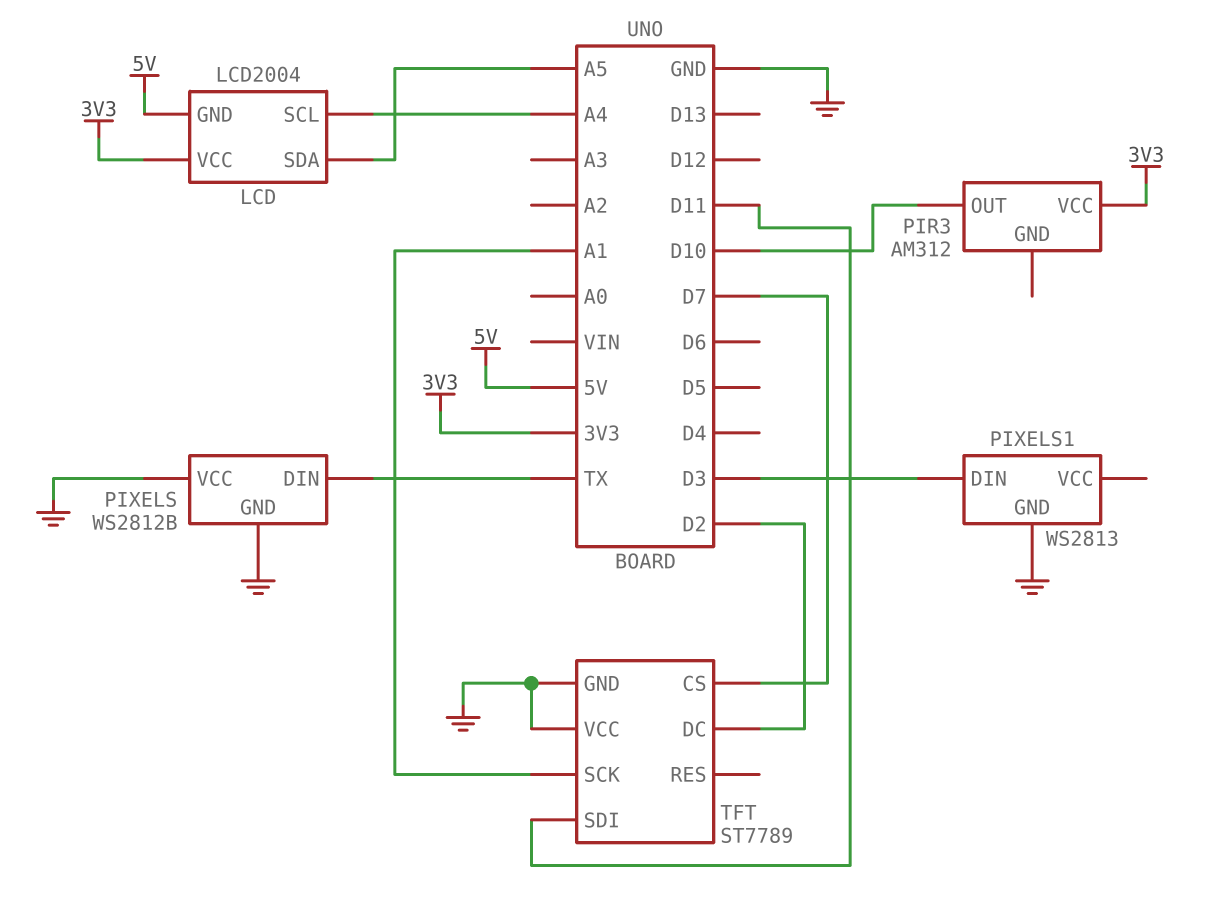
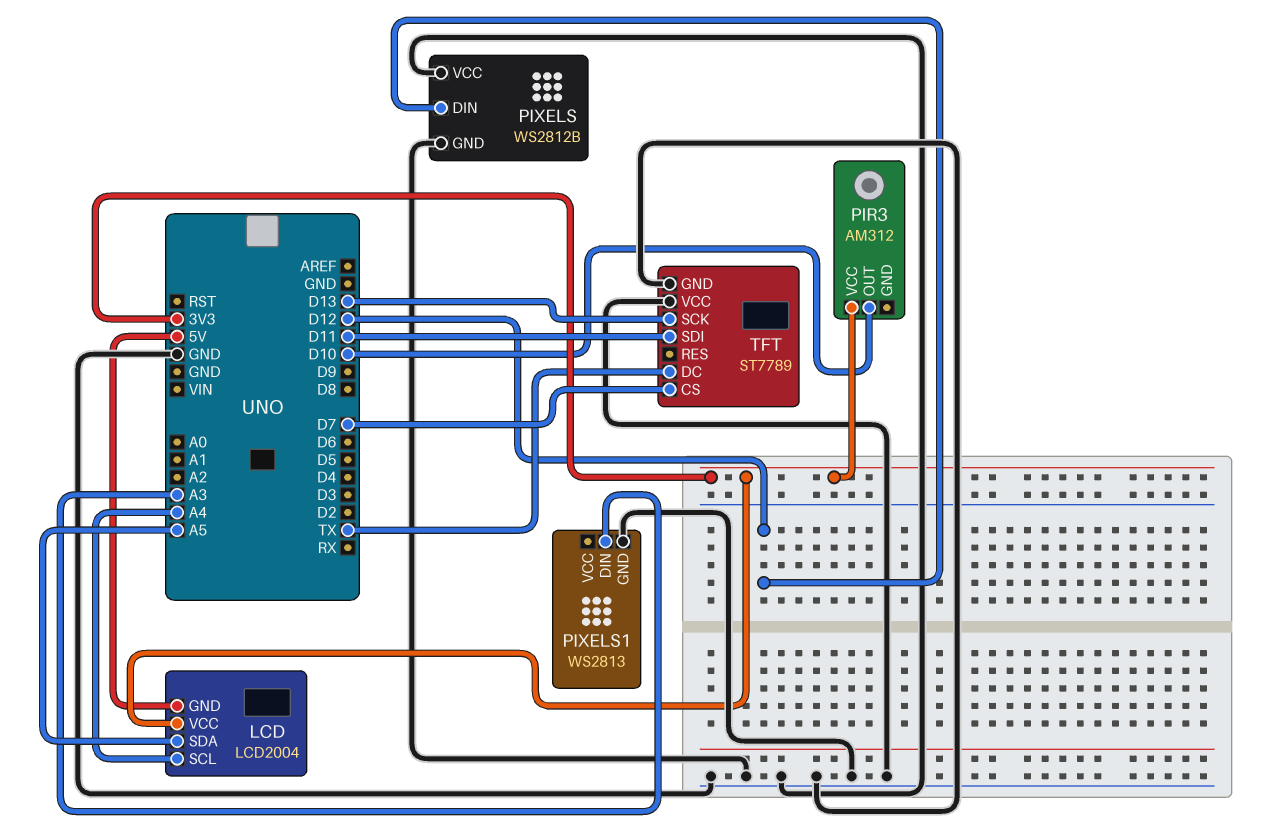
PIXELS pin DIN: TX -> D12
PIXELS1 pin DIN: D3 -> A3
TFT pin DC: D2 -> TX
TFT pin SCK: A1 -> D13

